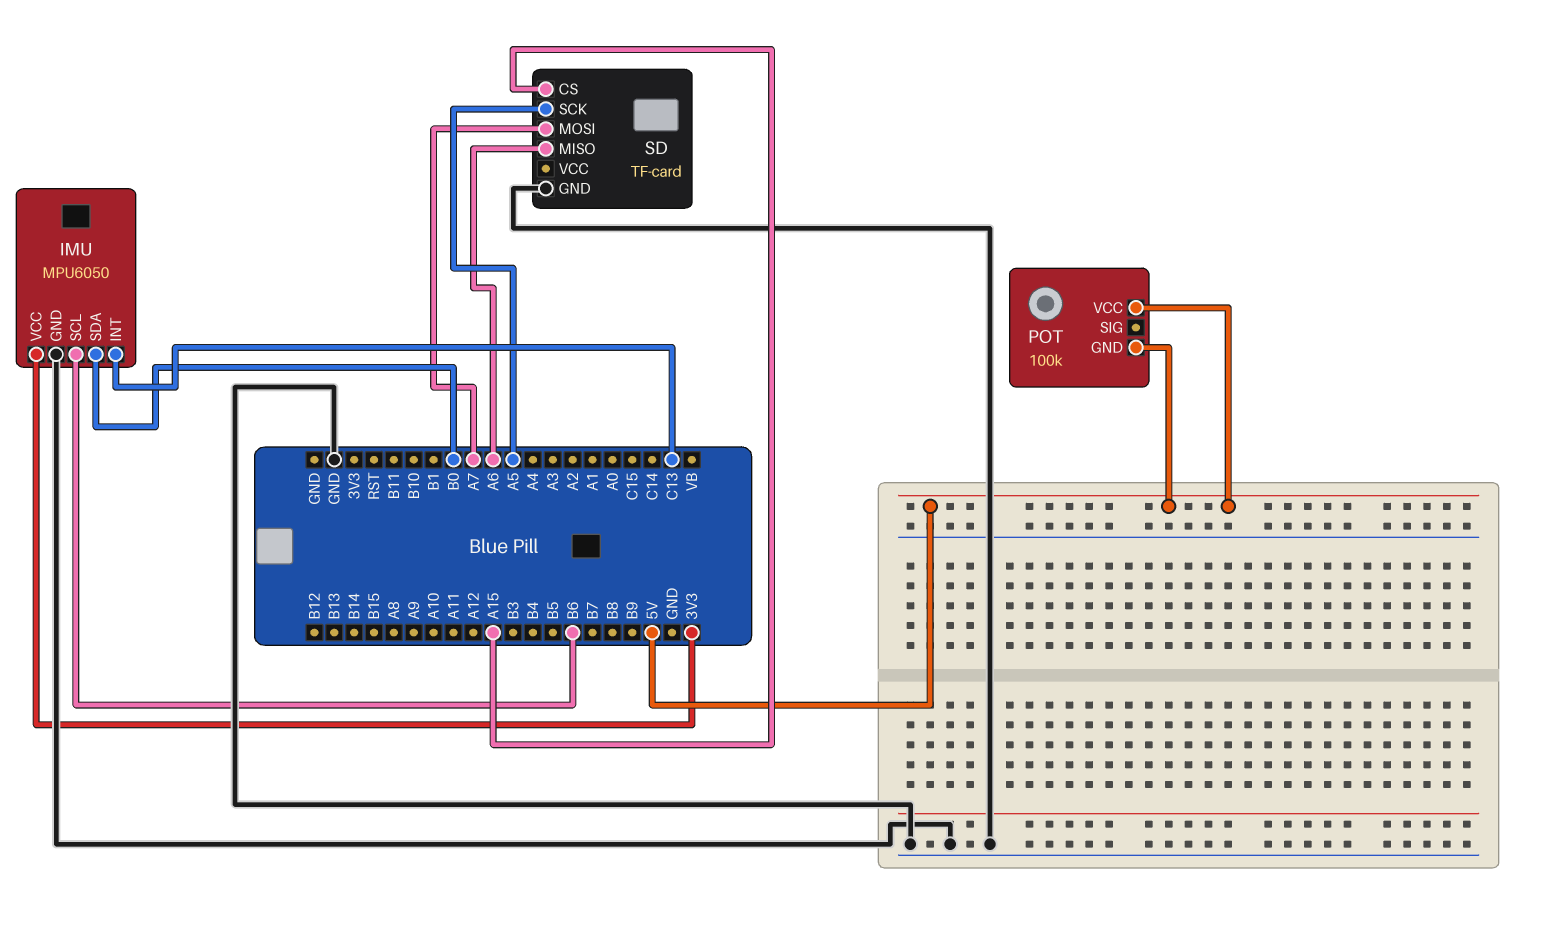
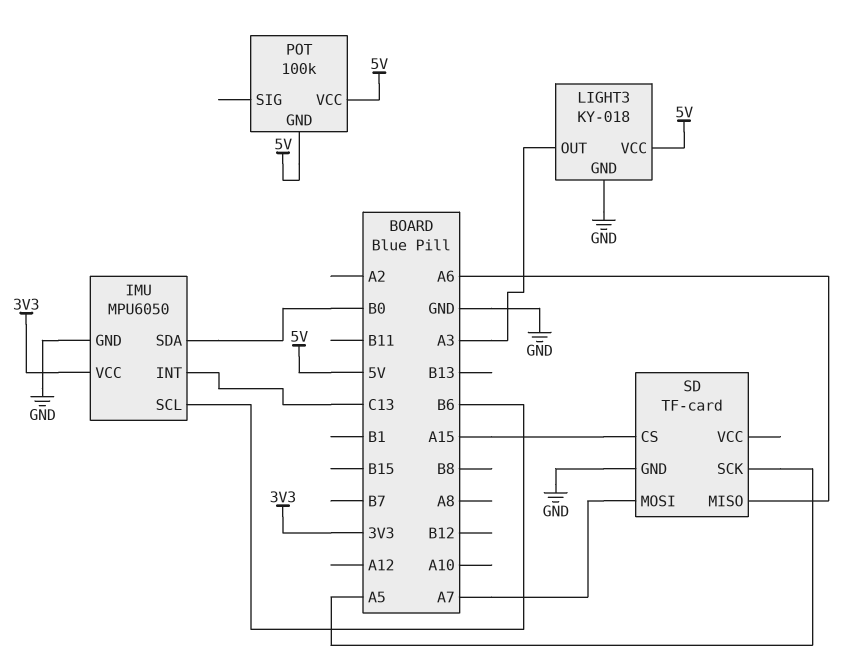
LIGHT3: none -> KY-018
LIGHT3 pin GND: none -> GND
LIGHT3 pin OUT: none -> A3
LIGHT3 pin VCC: none -> 5V

